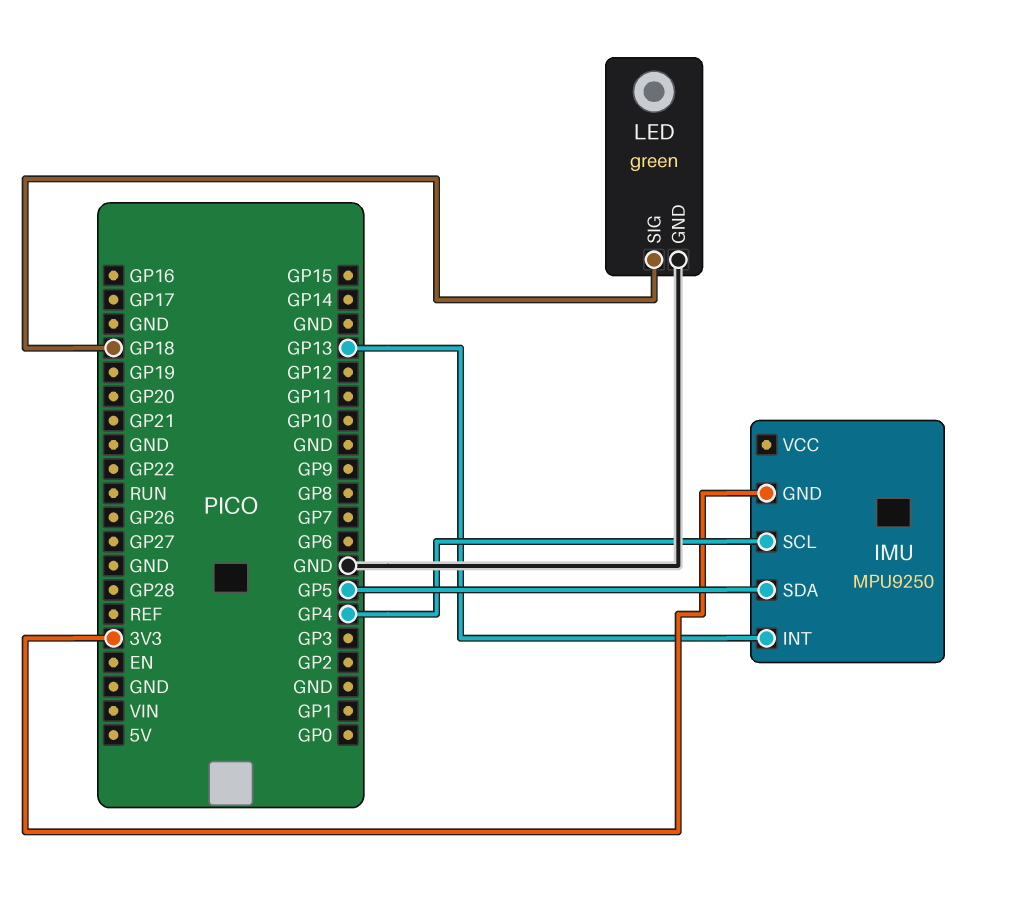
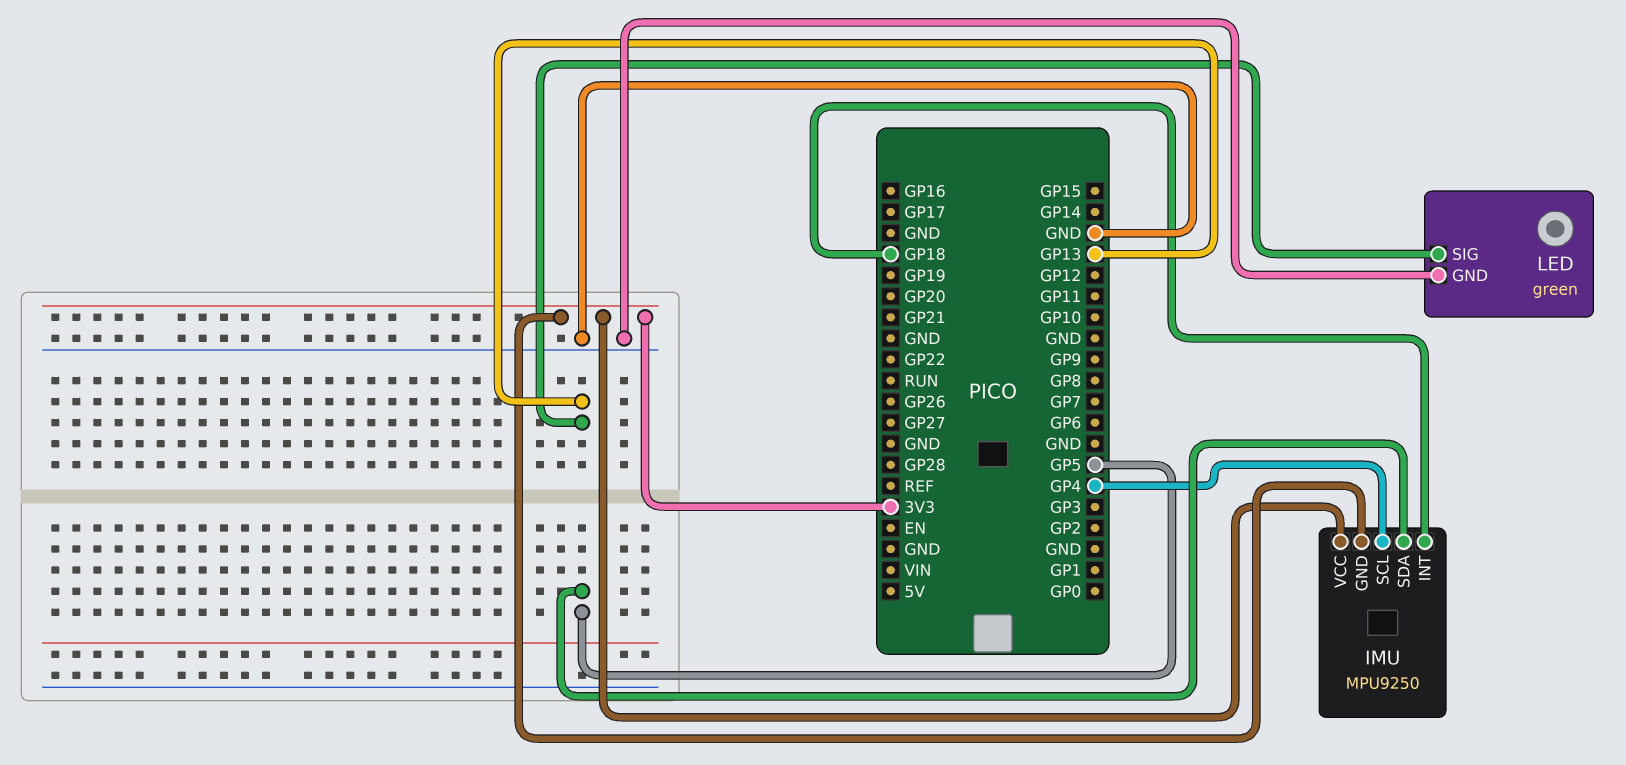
IMU pin INT: GP13 -> GP18
IMU pin VCC: none -> 3V3
LED pin SIG: GP18 -> GP13

